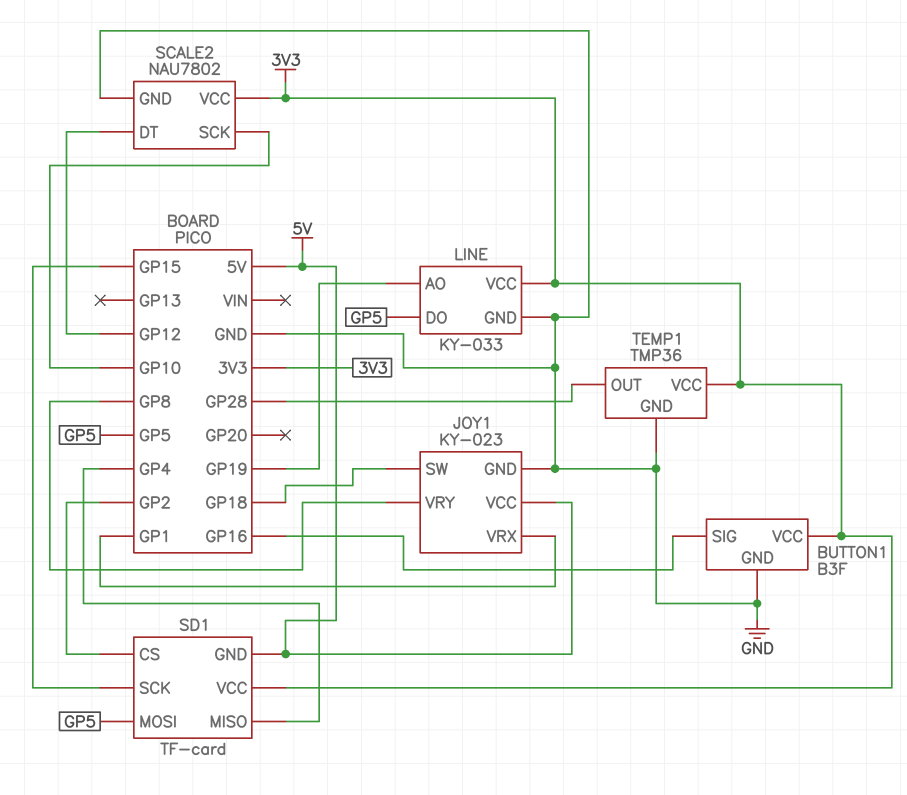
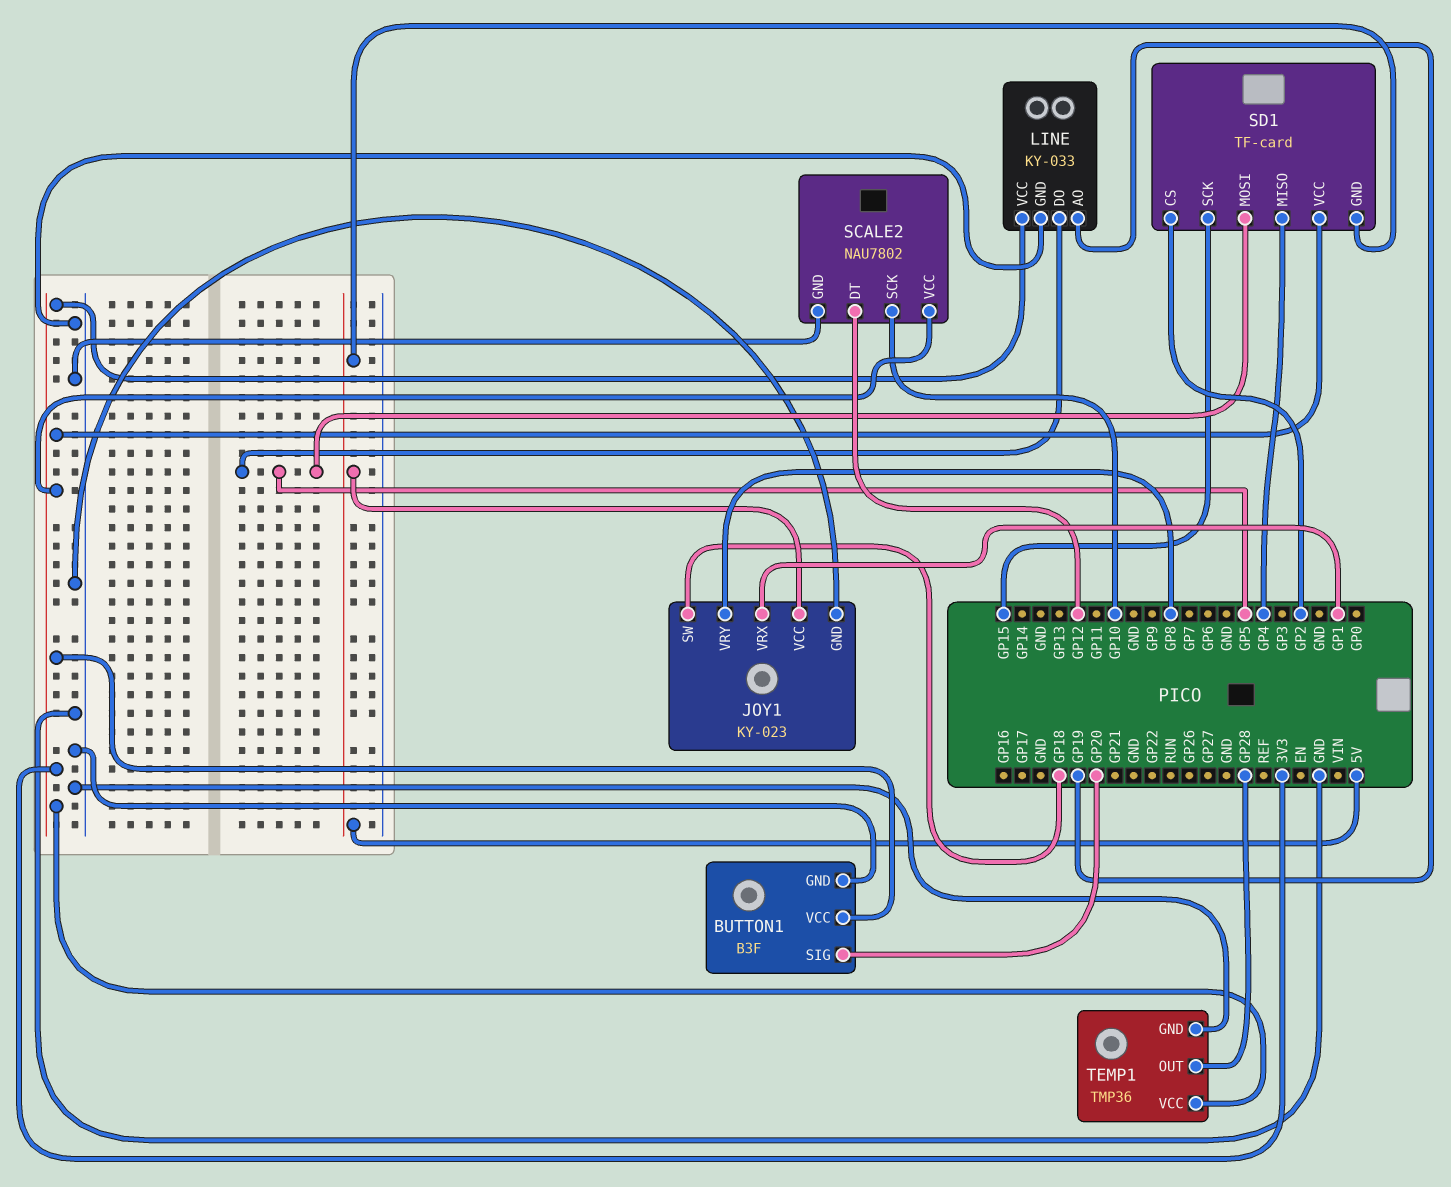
BUTTON1 pin SIG: GP16 -> GP20

